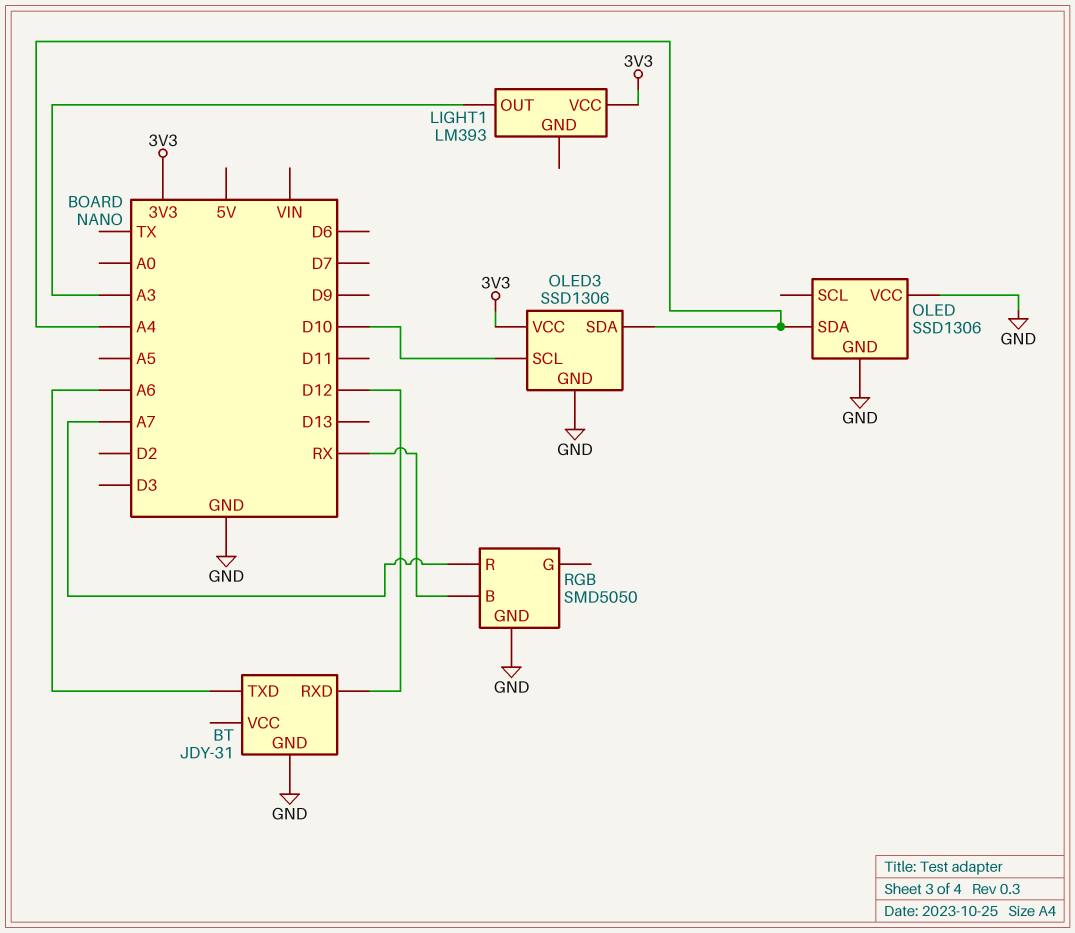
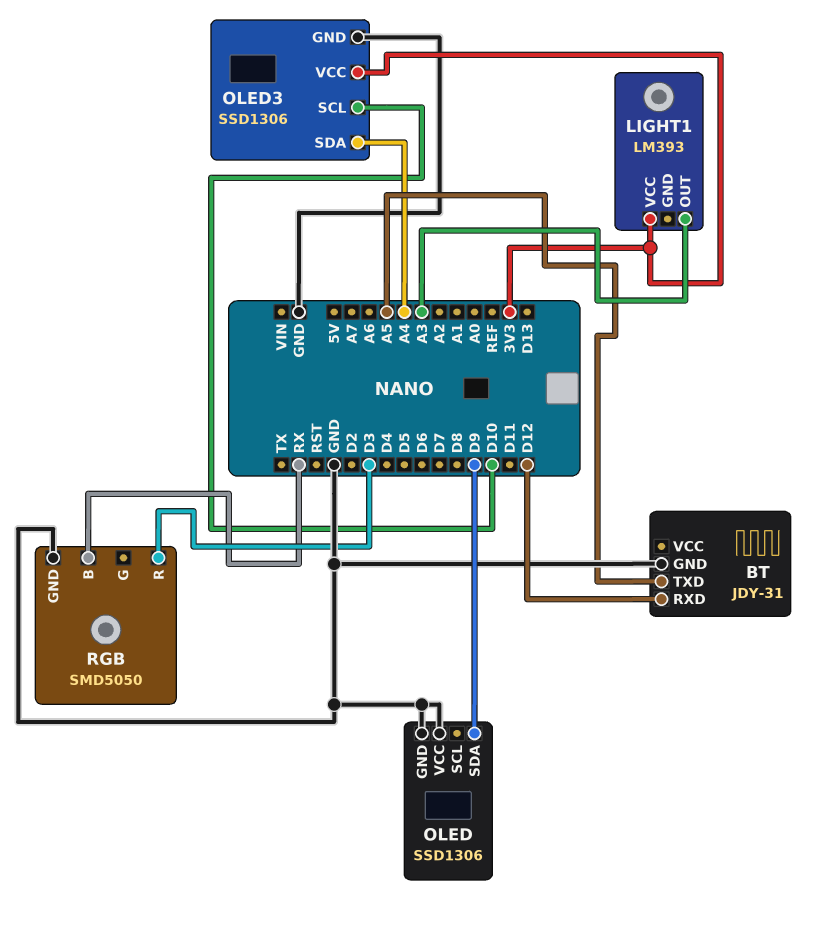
BT pin TXD: A6 -> A5
OLED pin SDA: A4 -> D9
RGB pin R: A7 -> D3

